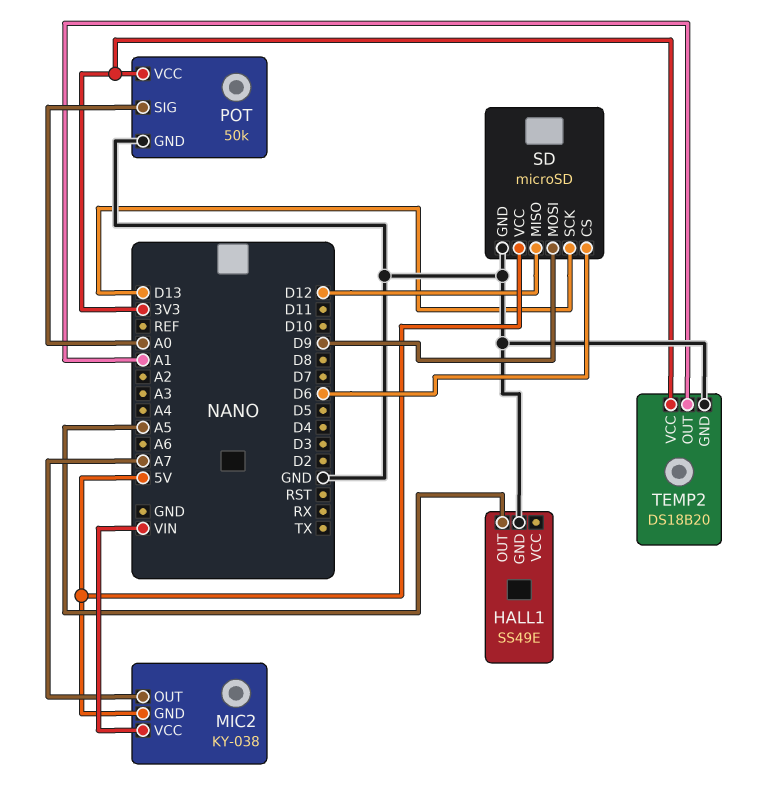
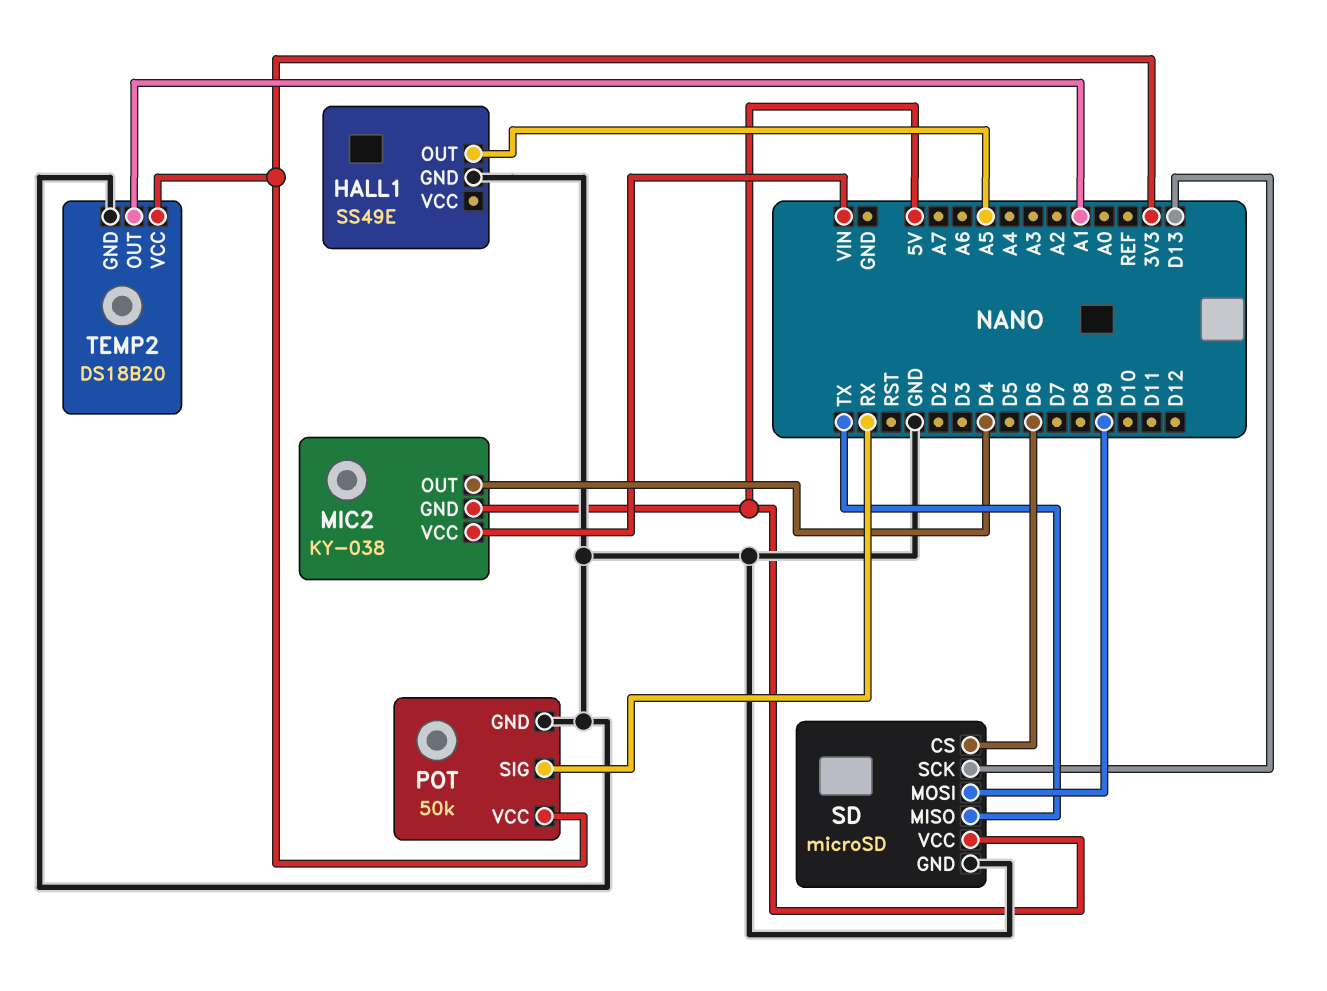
MIC2 pin OUT: A7 -> D4
POT pin SIG: A0 -> RX
SD pin MISO: D12 -> TX

